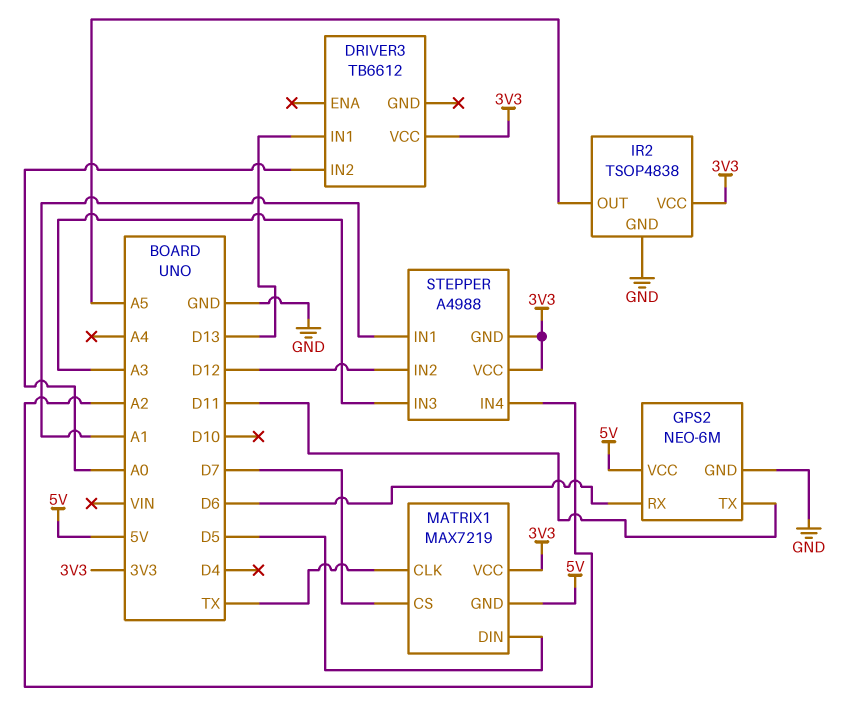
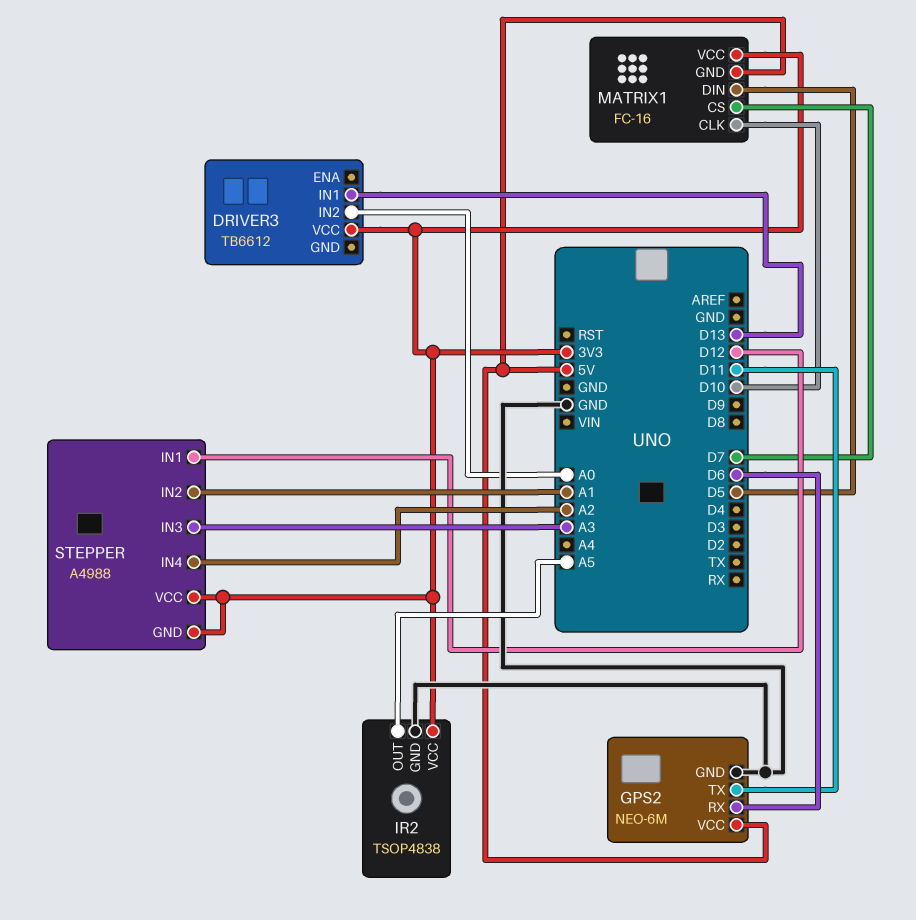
MATRIX1: MAX7219 -> FC-16
MATRIX1 pin CLK: TX -> D10
STEPPER pin IN1: A1 -> D12
STEPPER pin IN2: D12 -> A1

